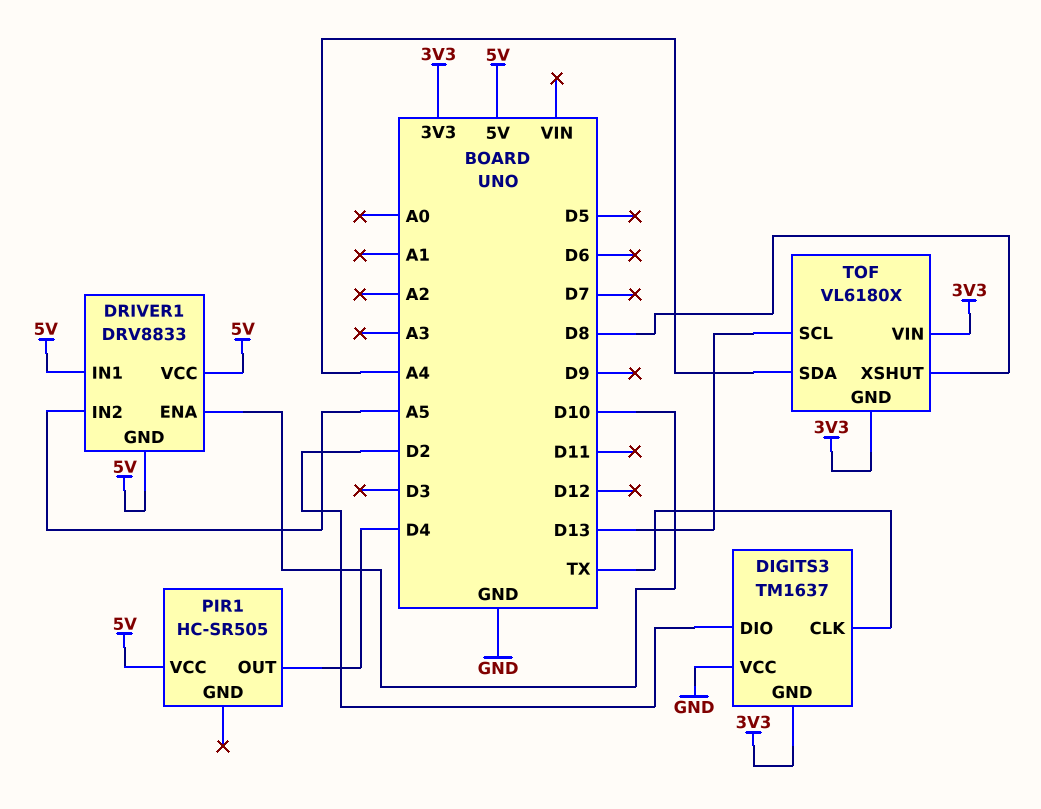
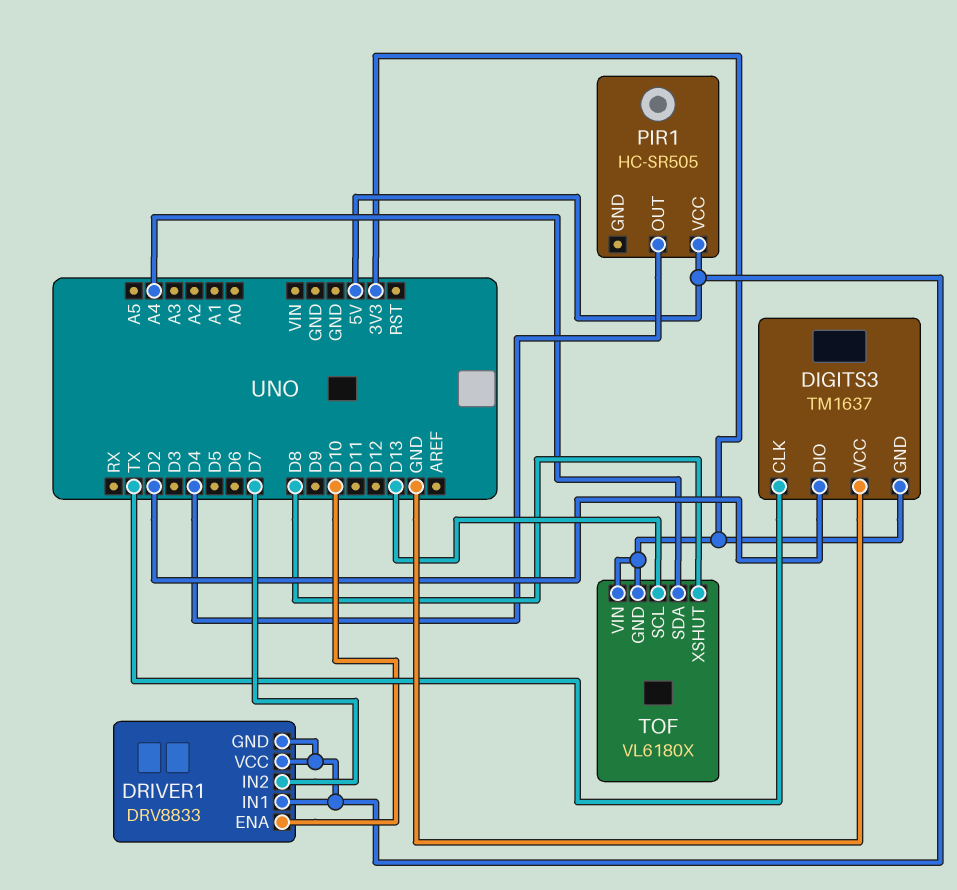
DRIVER1 pin IN2: A5 -> D7

